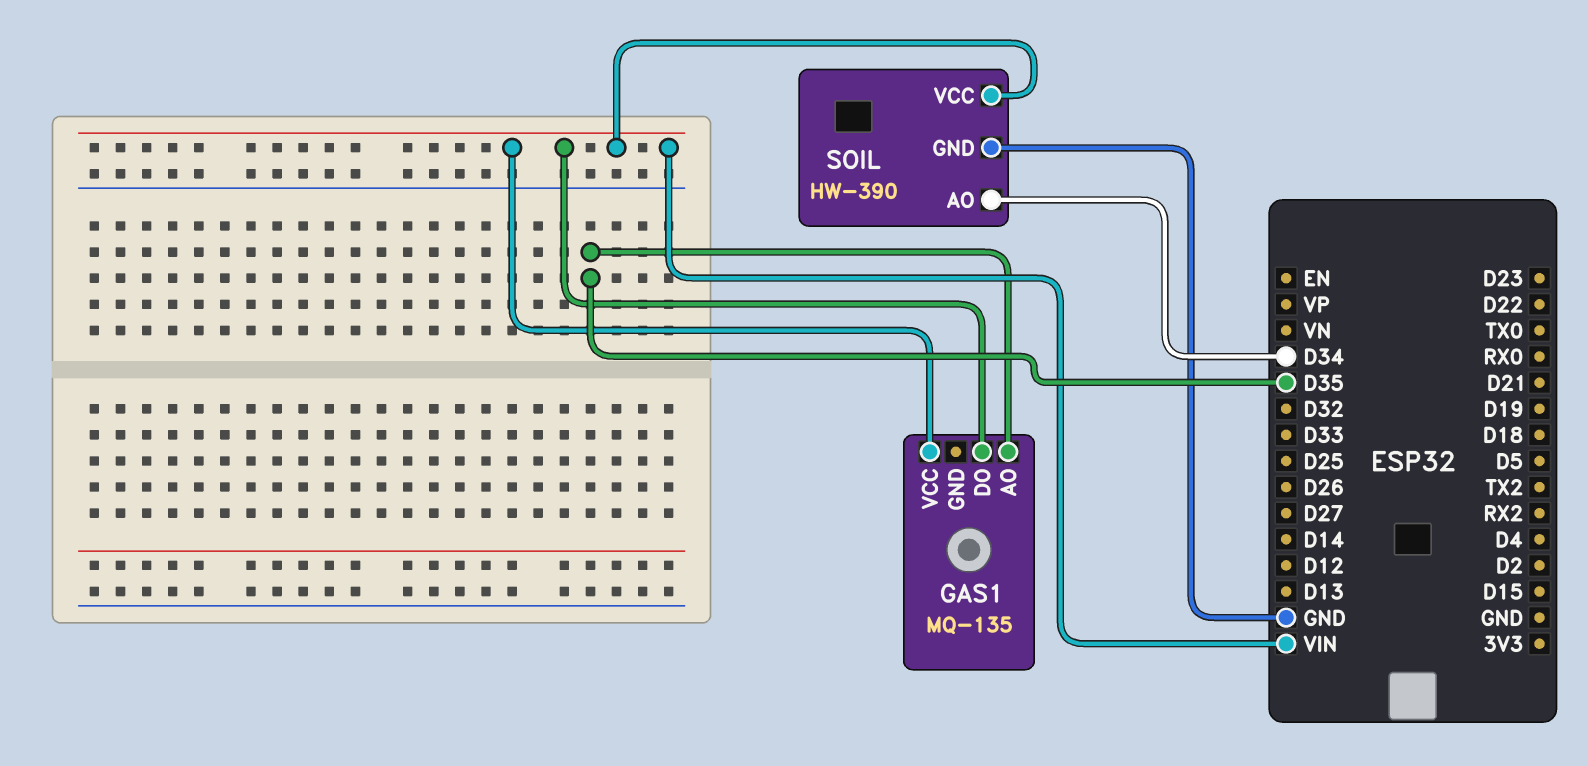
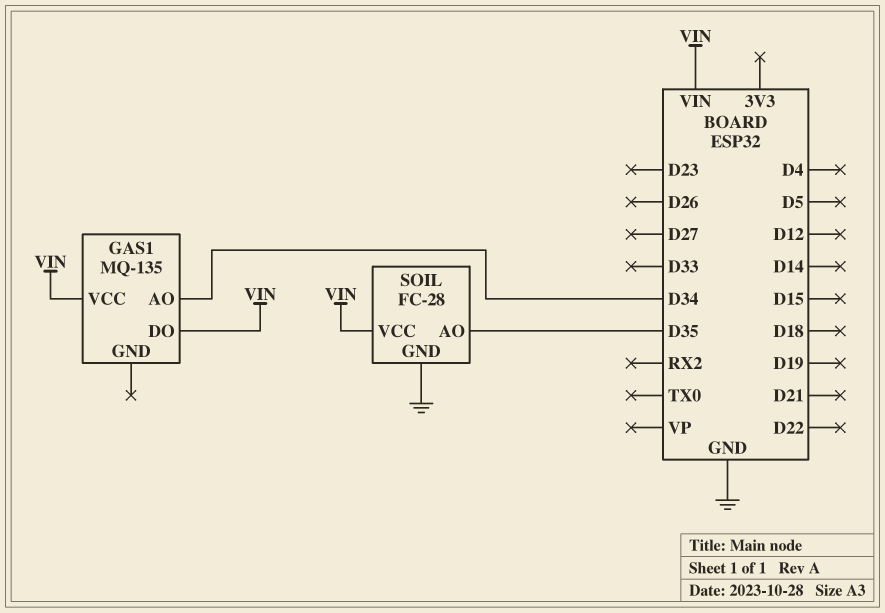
GAS1 pin AO: D35 -> D34
SOIL: HW-390 -> FC-28
SOIL pin AO: D34 -> D35

